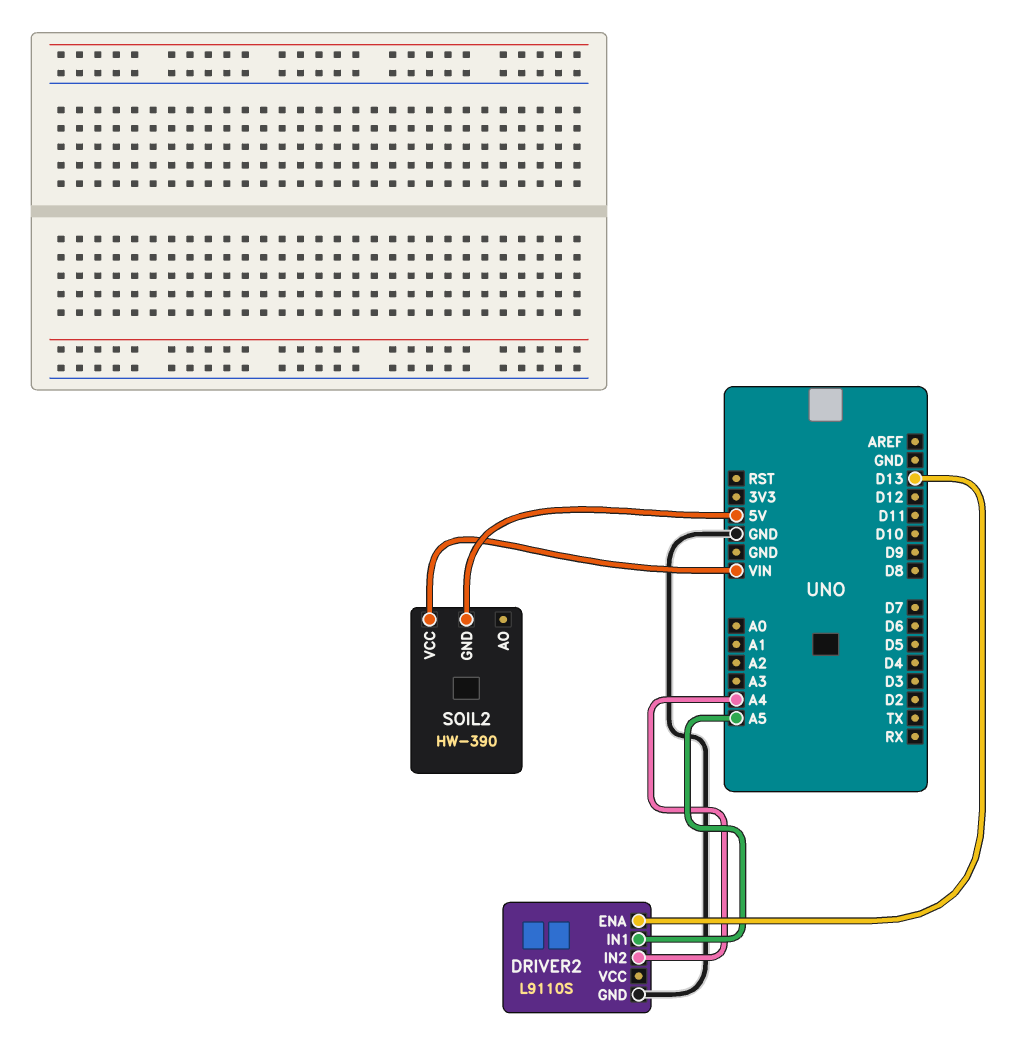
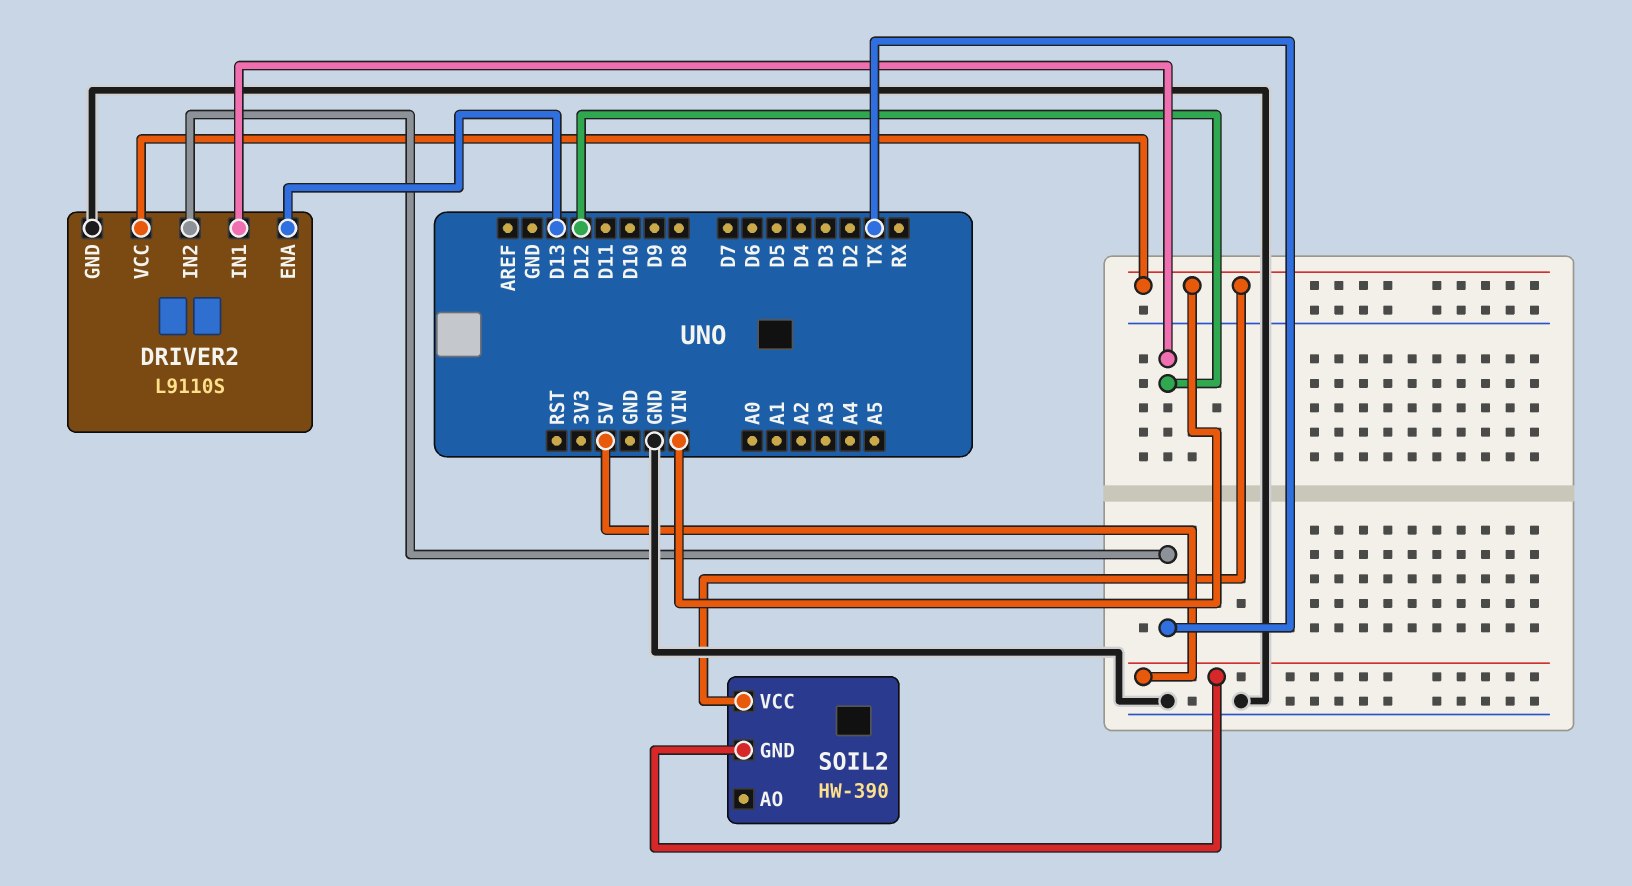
DRIVER2 pin IN1: A5 -> D12
DRIVER2 pin IN2: A4 -> TX
DRIVER2 pin VCC: none -> VIN

